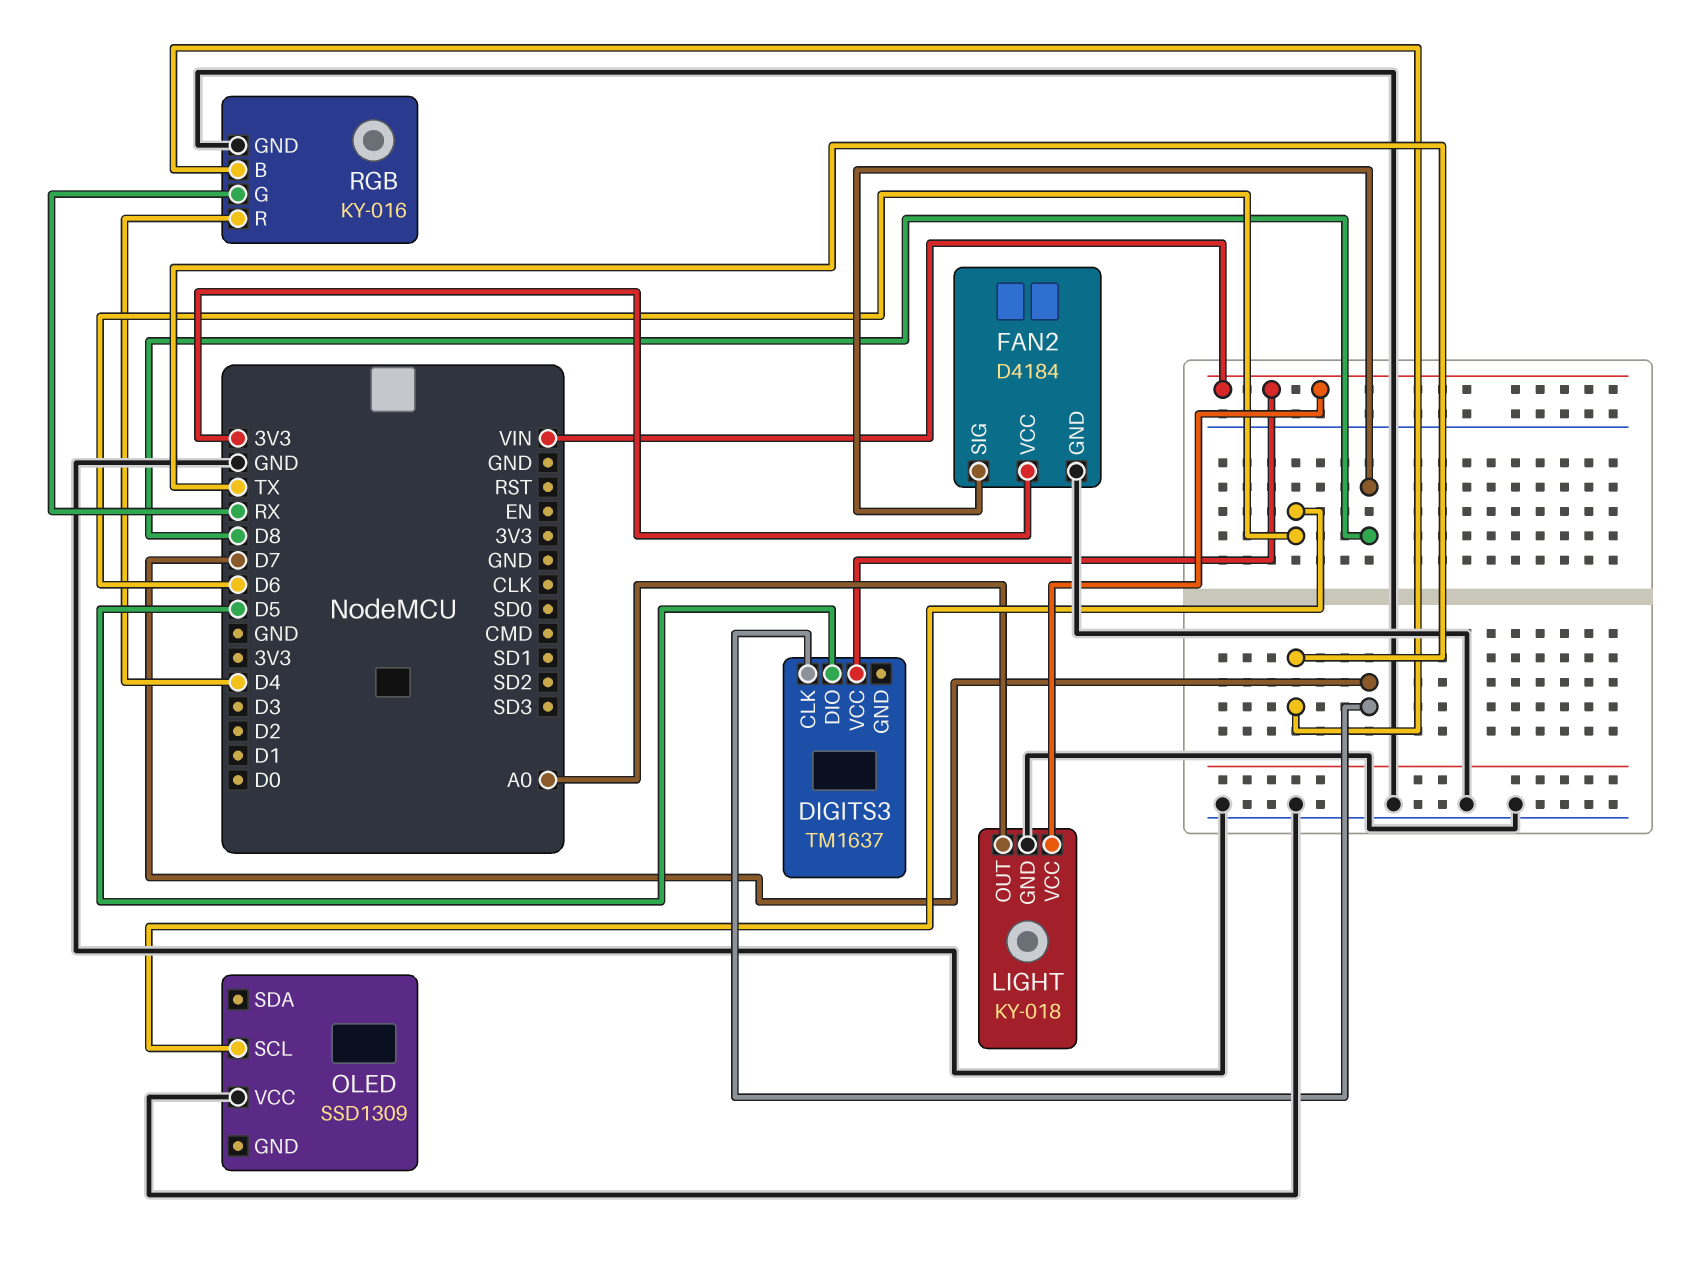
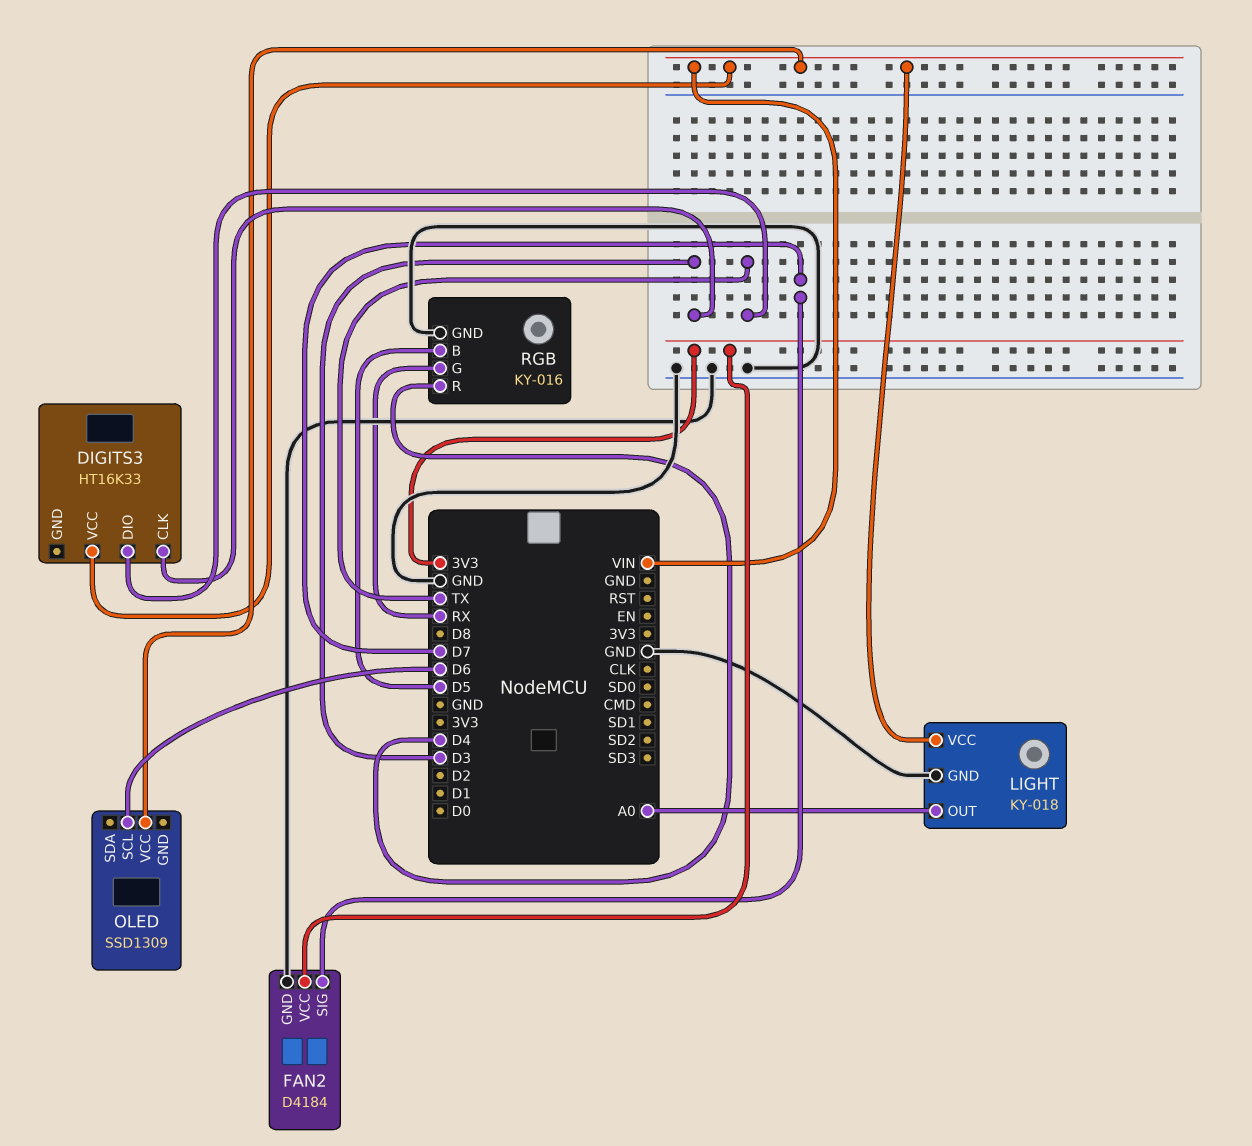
DIGITS3: TM1637 -> HT16K33
DIGITS3 pin CLK: D7 -> D3
DIGITS3 pin DIO: D5 -> TX
FAN2 pin SIG: D8 -> D7
OLED pin VCC: GND -> VIN
RGB pin B: TX -> D5

